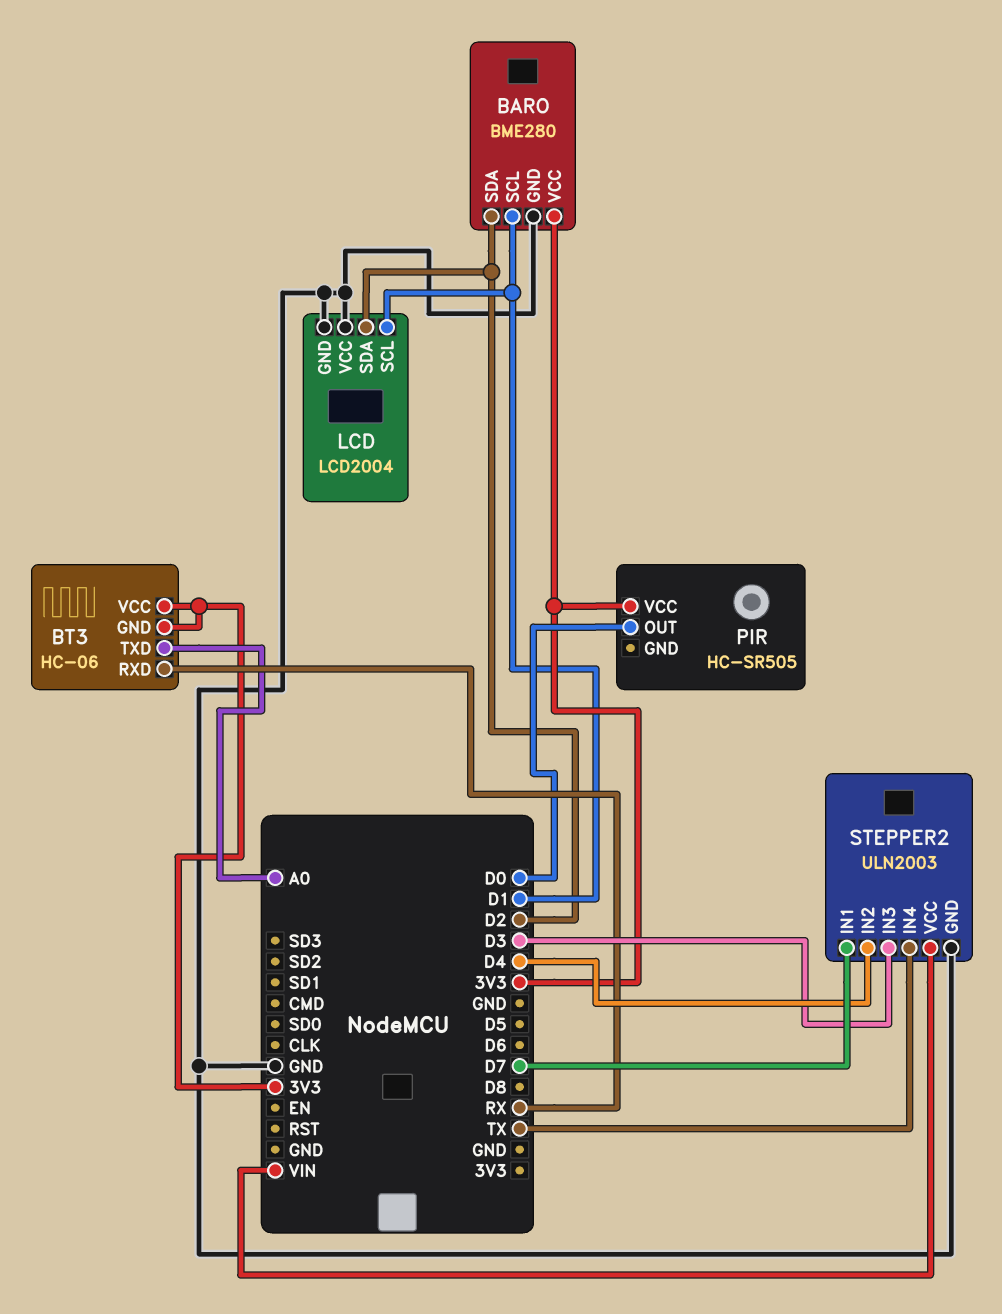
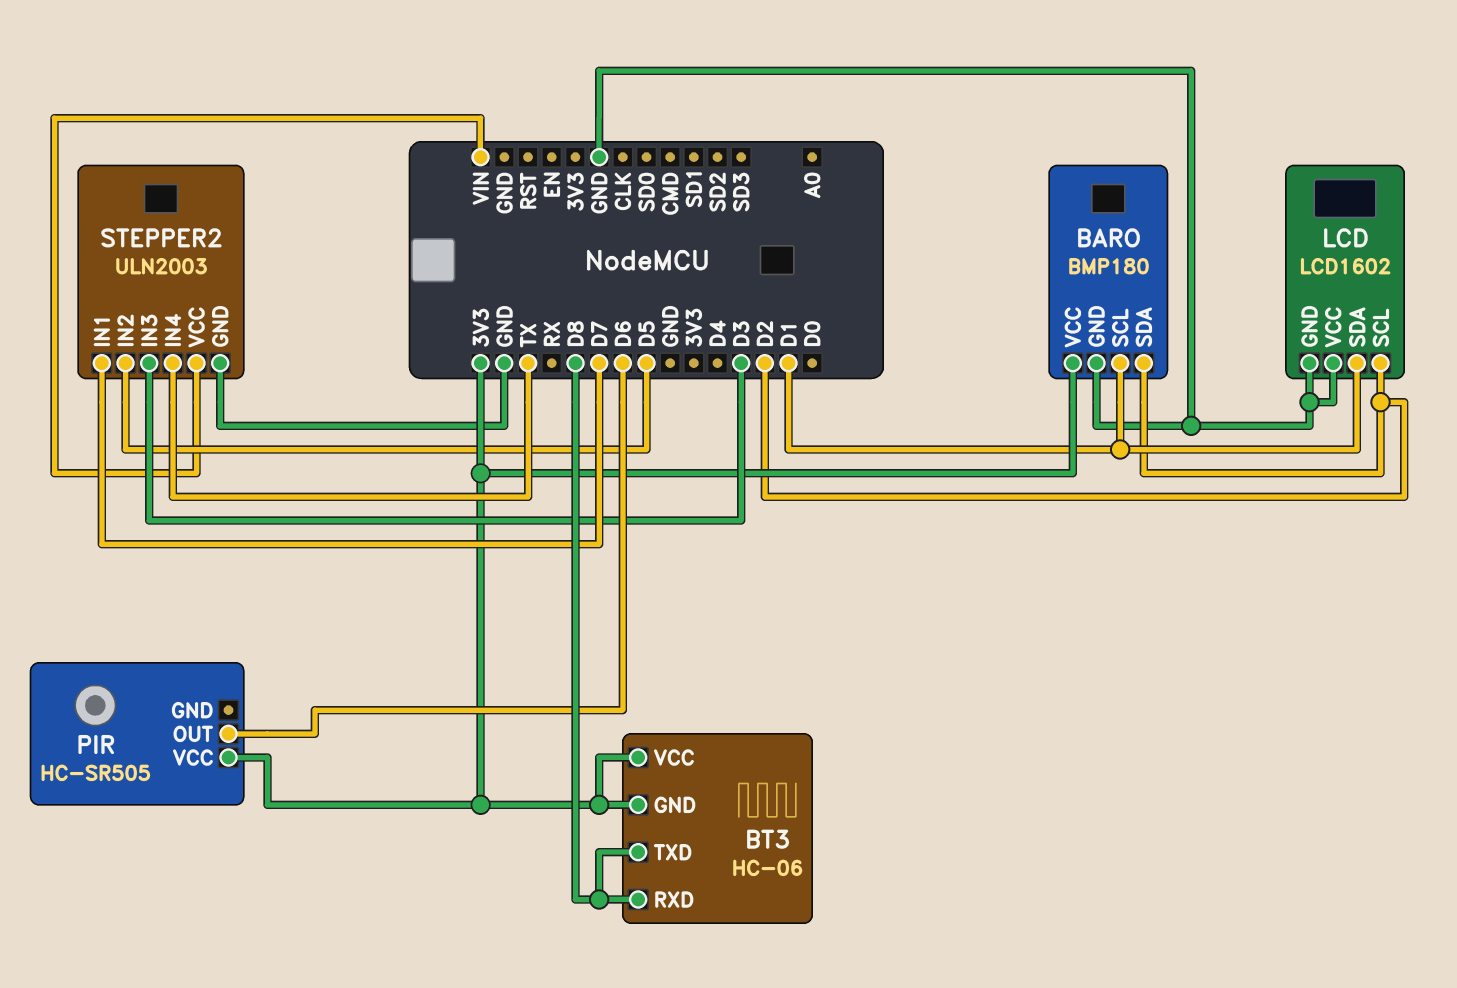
BARO: BME280 -> BMP180
BT3 pin RXD: RX -> D8
BT3 pin TXD: A0 -> D8
LCD: LCD2004 -> LCD1602
LCD pin SCL: D1 -> D2
LCD pin SDA: D2 -> D1
PIR pin OUT: D0 -> D6
STEPPER2 pin IN2: D4 -> D5

